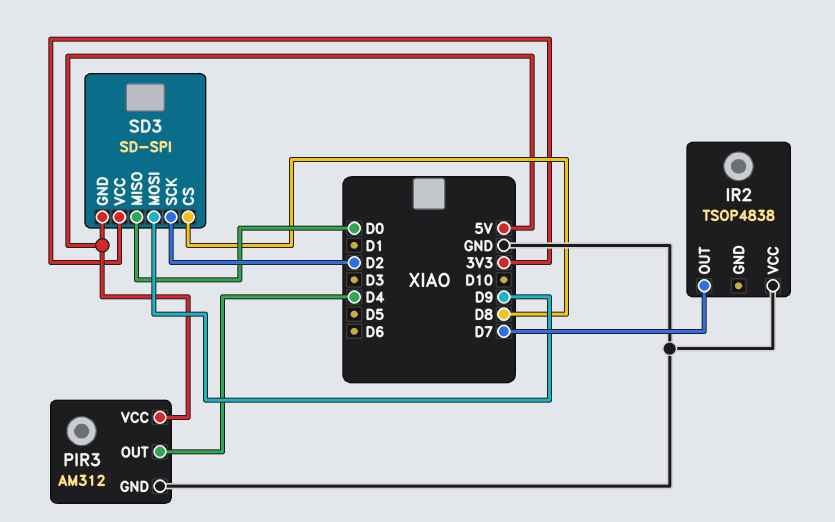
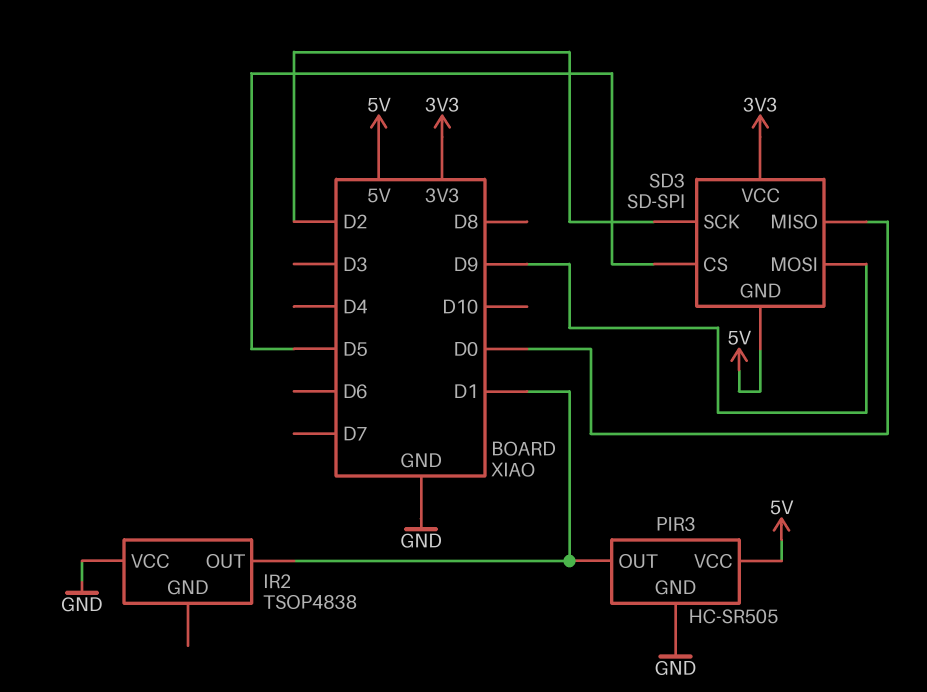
IR2 pin OUT: D7 -> D1
PIR3: AM312 -> HC-SR505
PIR3 pin OUT: D4 -> D1
SD3 pin CS: D8 -> D5

